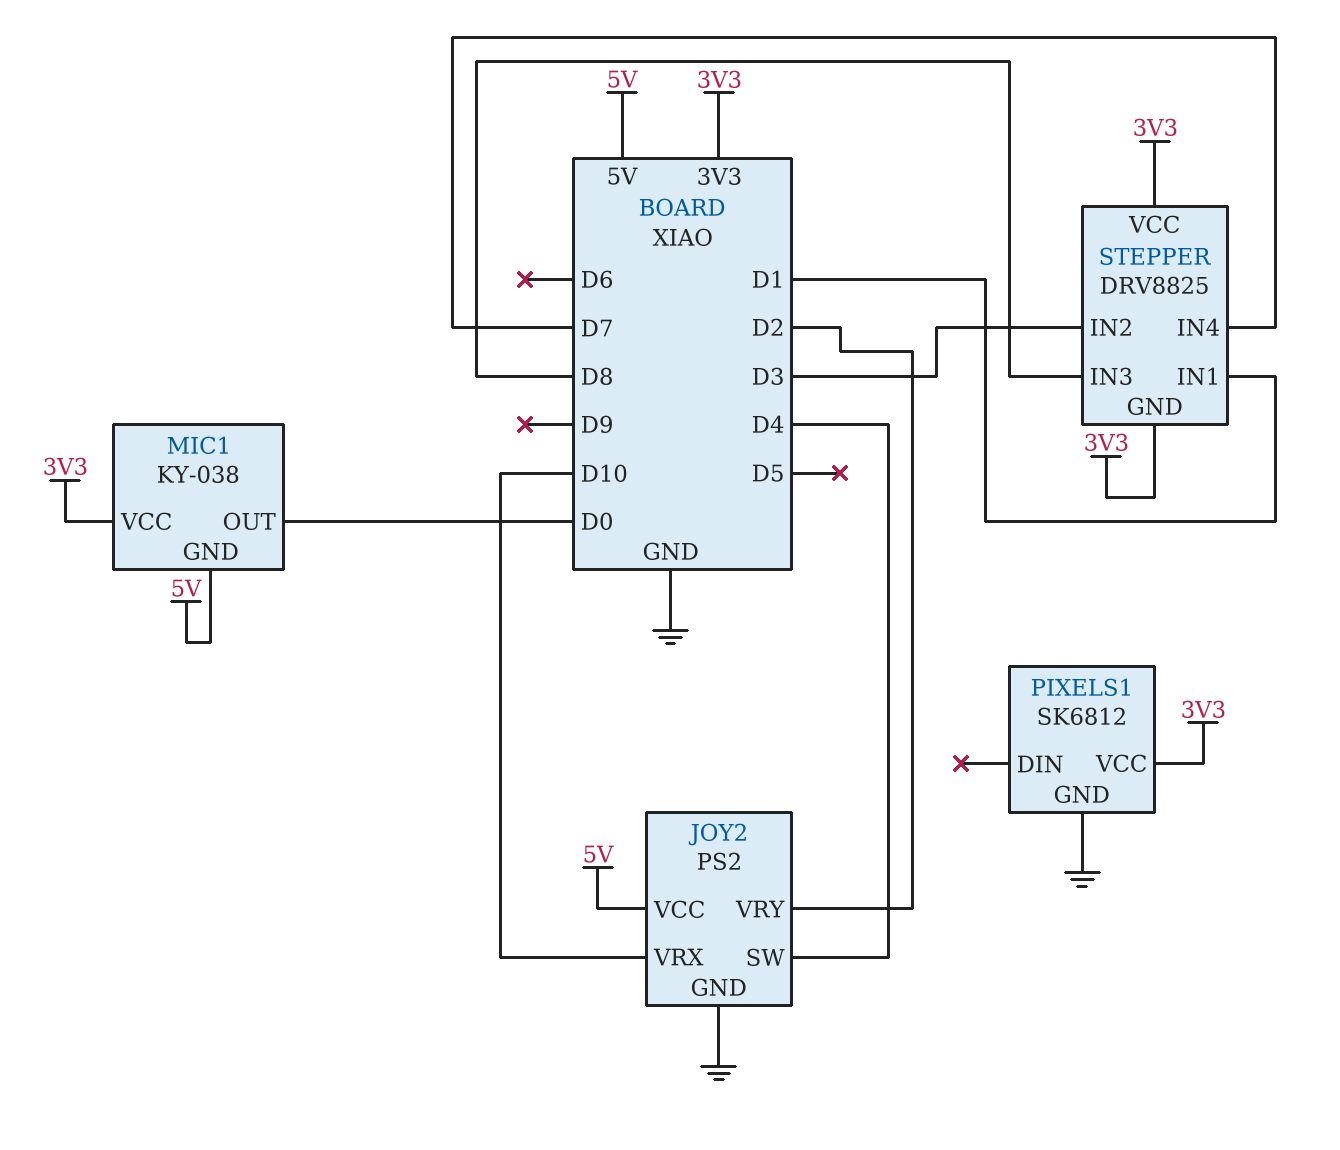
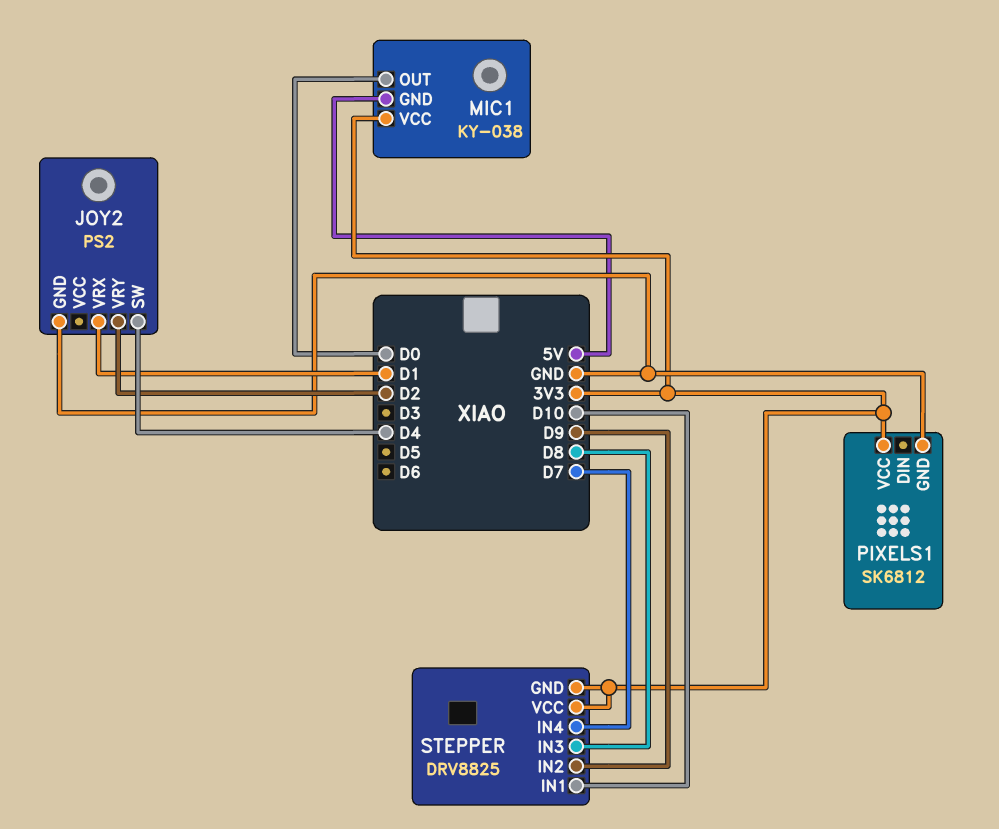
JOY2 pin VCC: 5V -> none
JOY2 pin VRX: D10 -> D1
STEPPER pin IN1: D1 -> D10
STEPPER pin IN2: D3 -> D9

